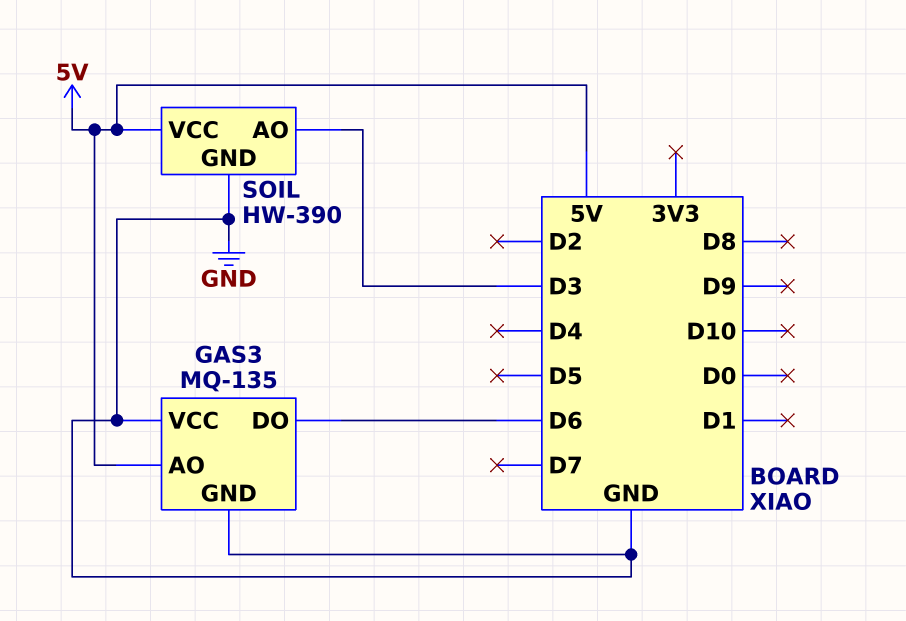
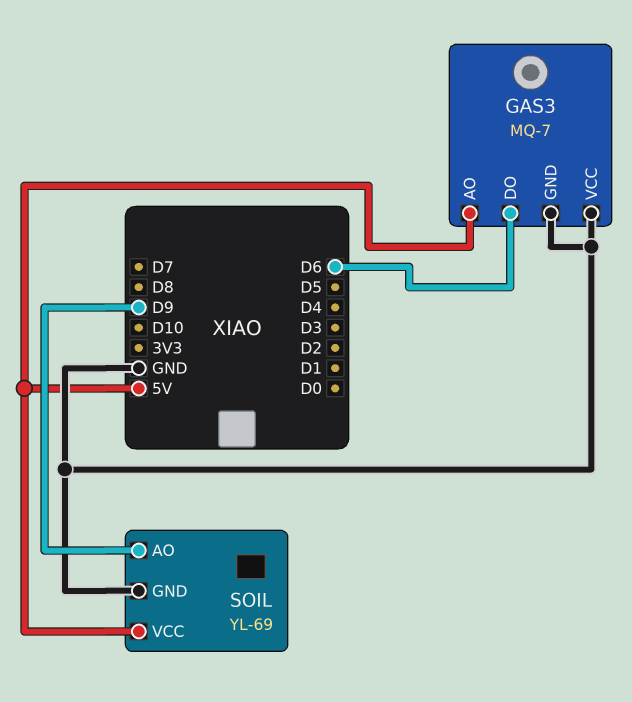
GAS3: MQ-135 -> MQ-7
SOIL: HW-390 -> YL-69
SOIL pin AO: D3 -> D9

